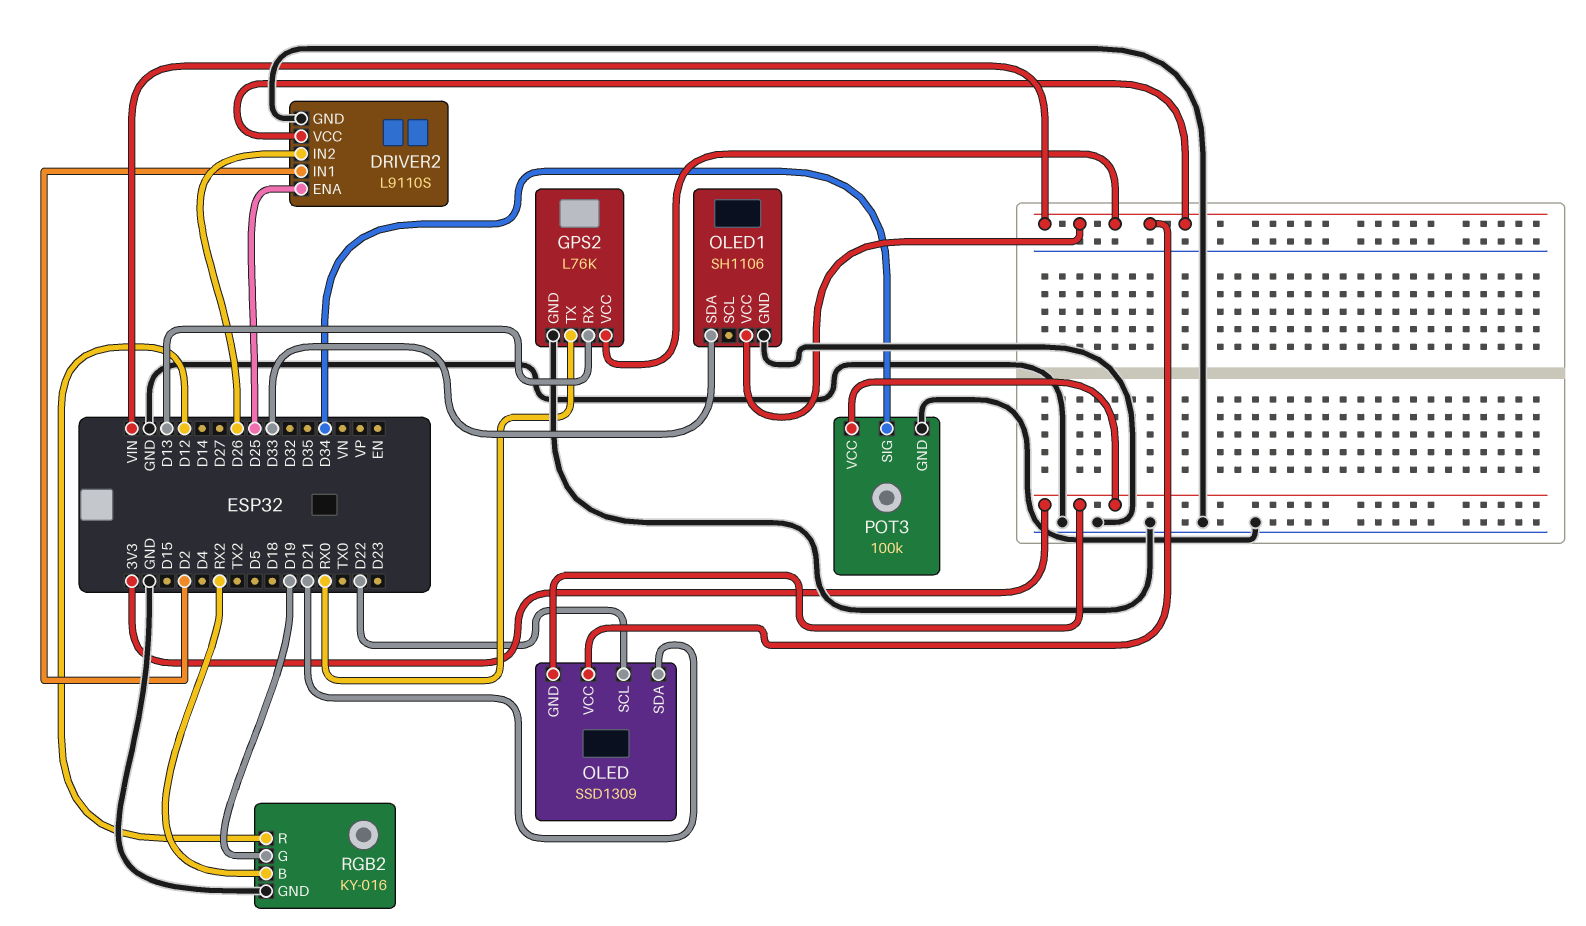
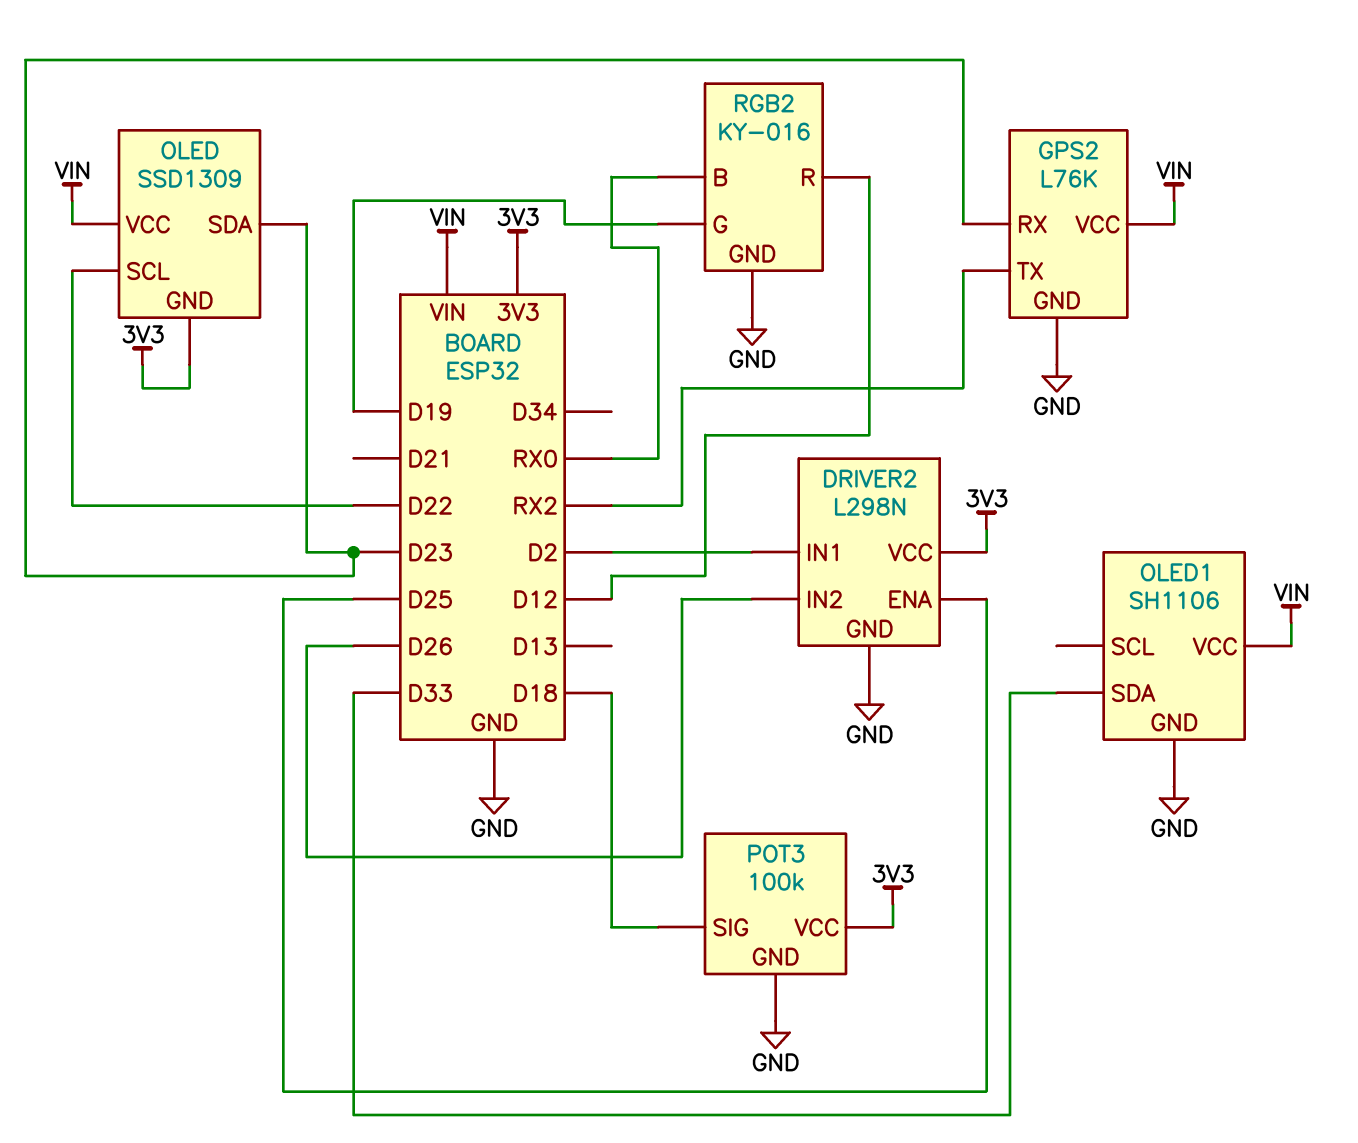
DRIVER2: L9110S -> L298N
DRIVER2 pin VCC: VIN -> 3V3
GPS2 pin RX: D13 -> D23
GPS2 pin TX: RX0 -> RX2
OLED pin SDA: D21 -> D23
POT3 pin SIG: D34 -> D18
RGB2 pin B: RX2 -> RX0

